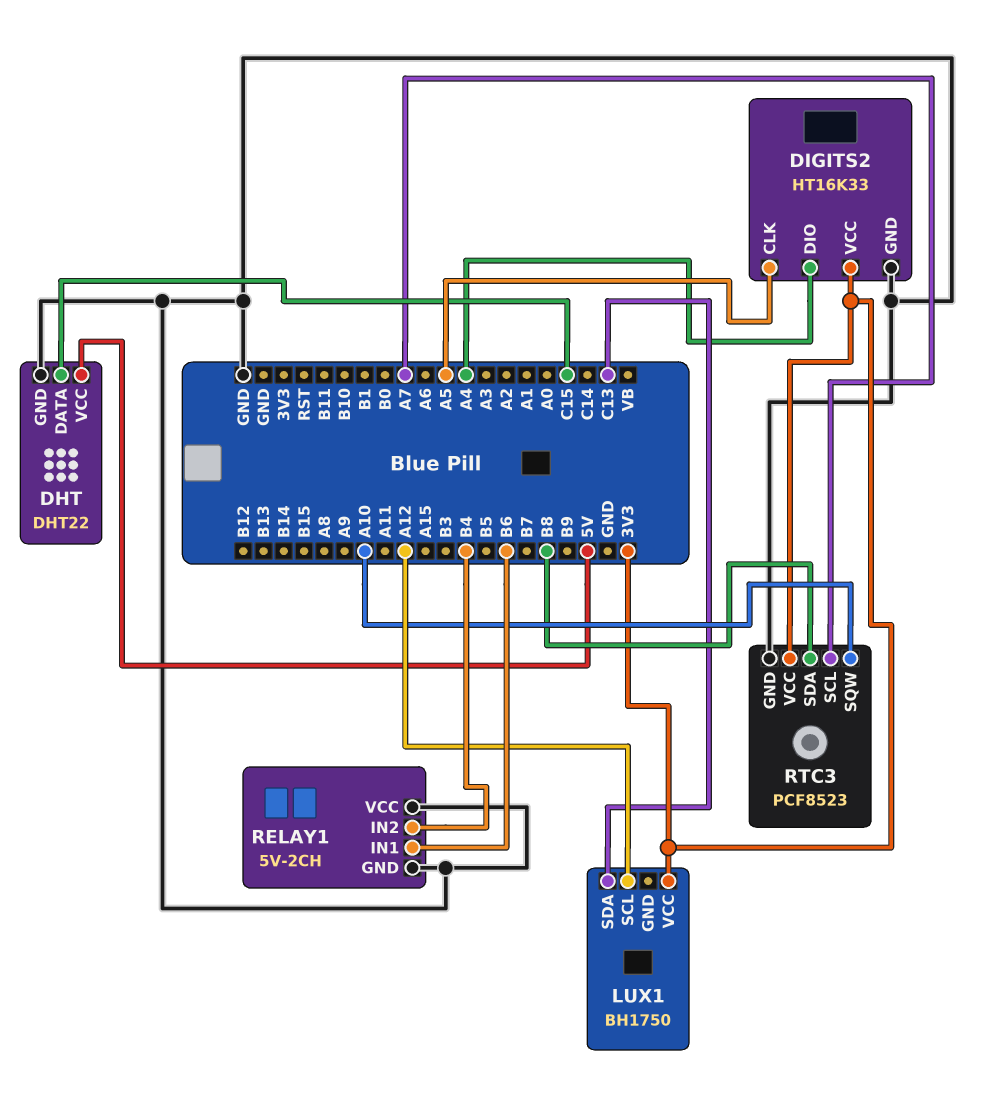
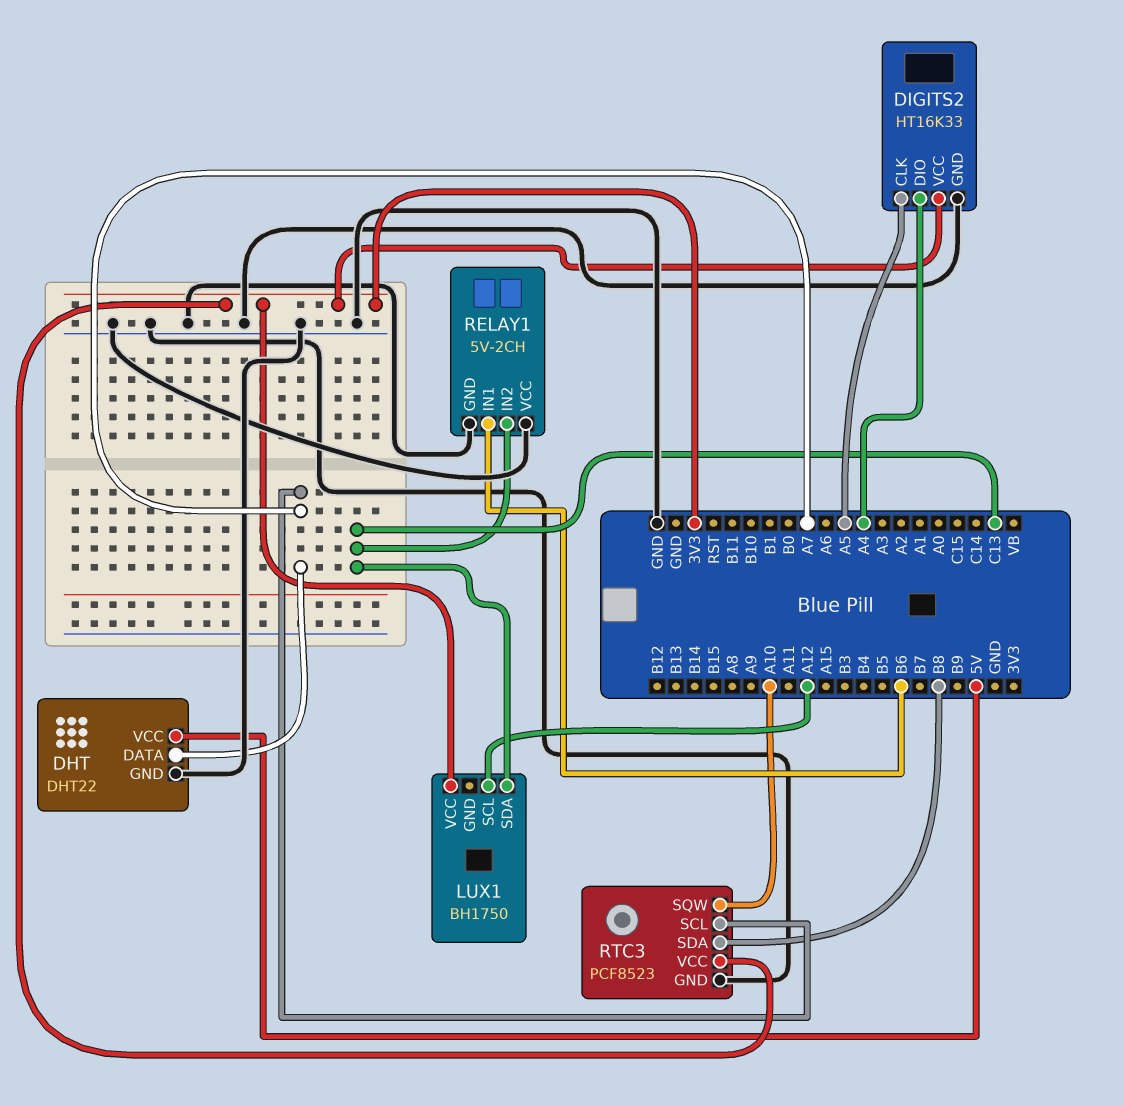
DHT pin DATA: C15 -> A7
RELAY1 pin IN2: B4 -> C13

